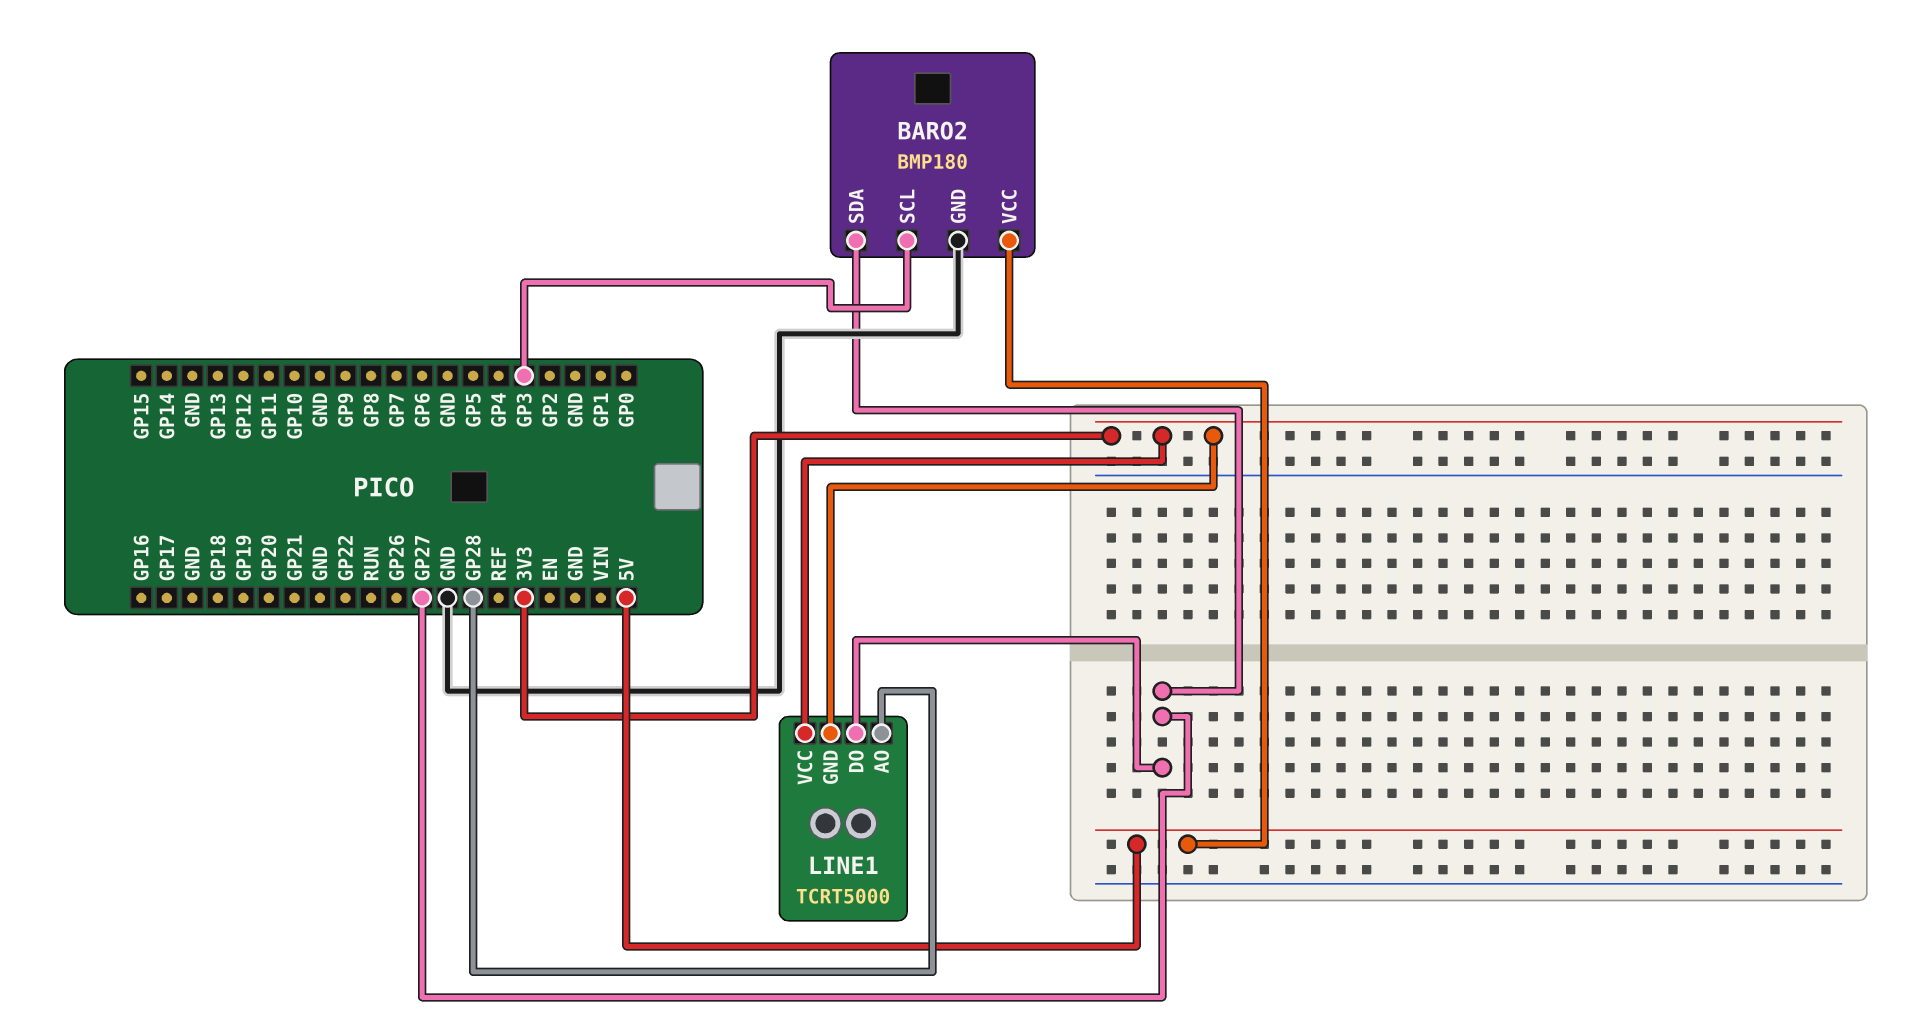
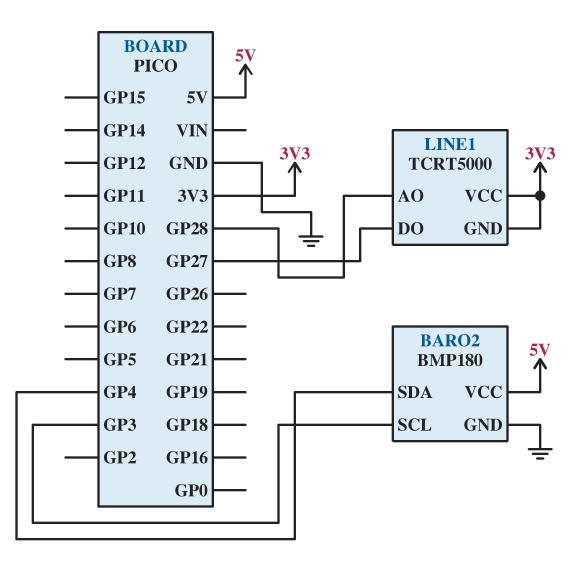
BARO2 pin SDA: GP27 -> GP4

